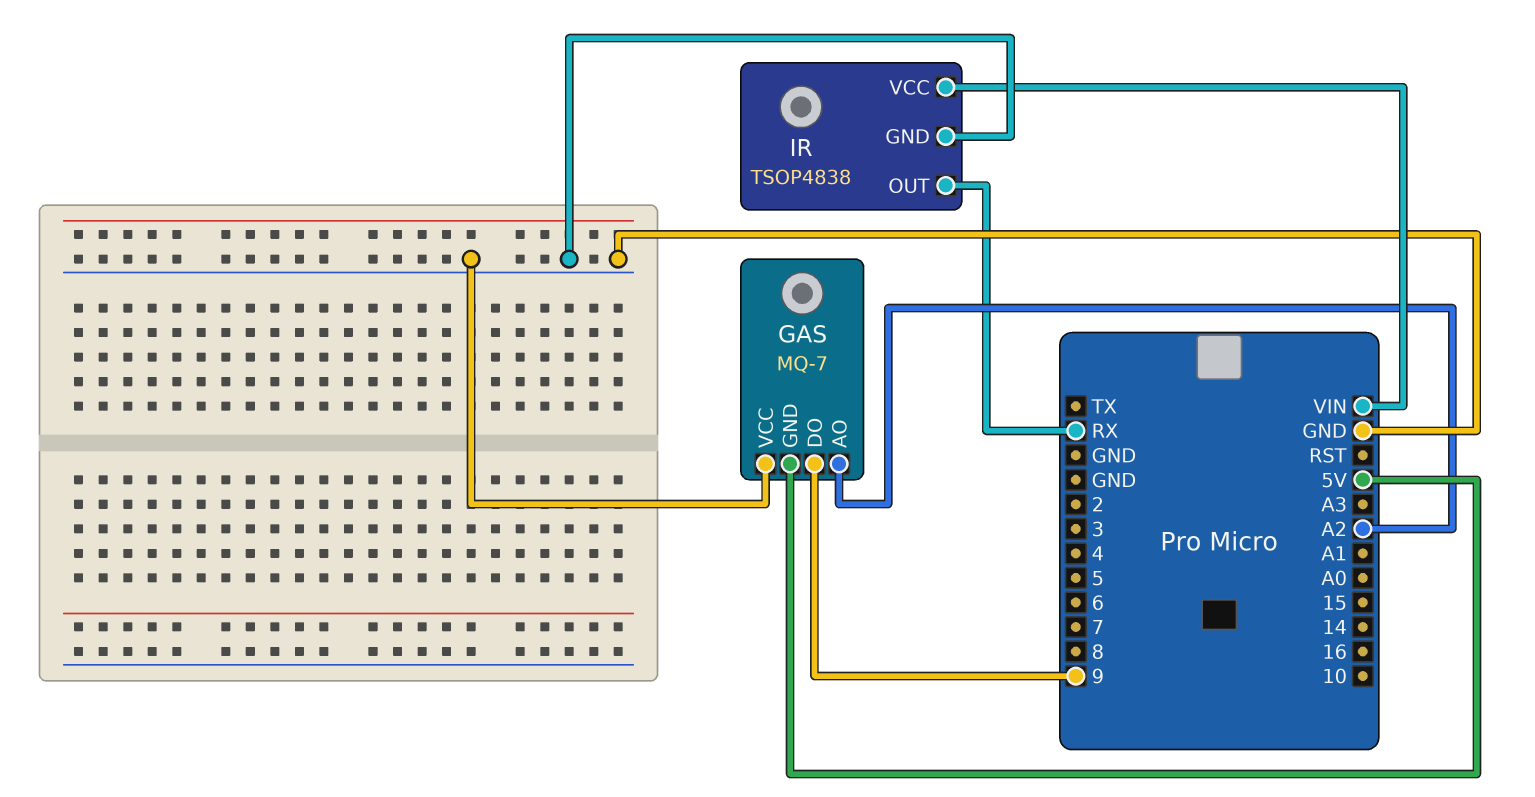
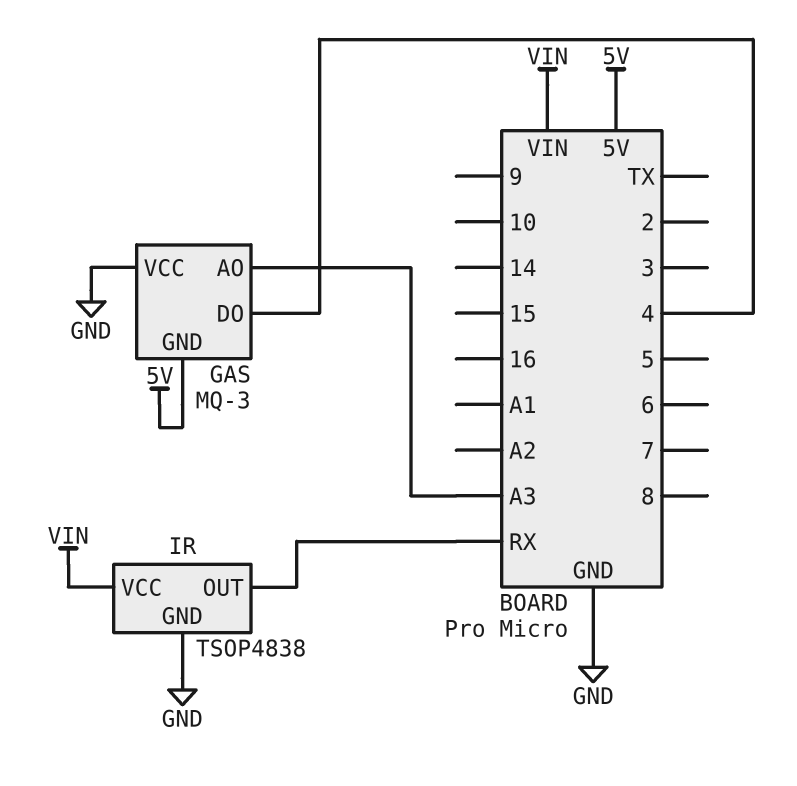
GAS: MQ-7 -> MQ-3
GAS pin AO: A2 -> A3
GAS pin DO: 9 -> 4

